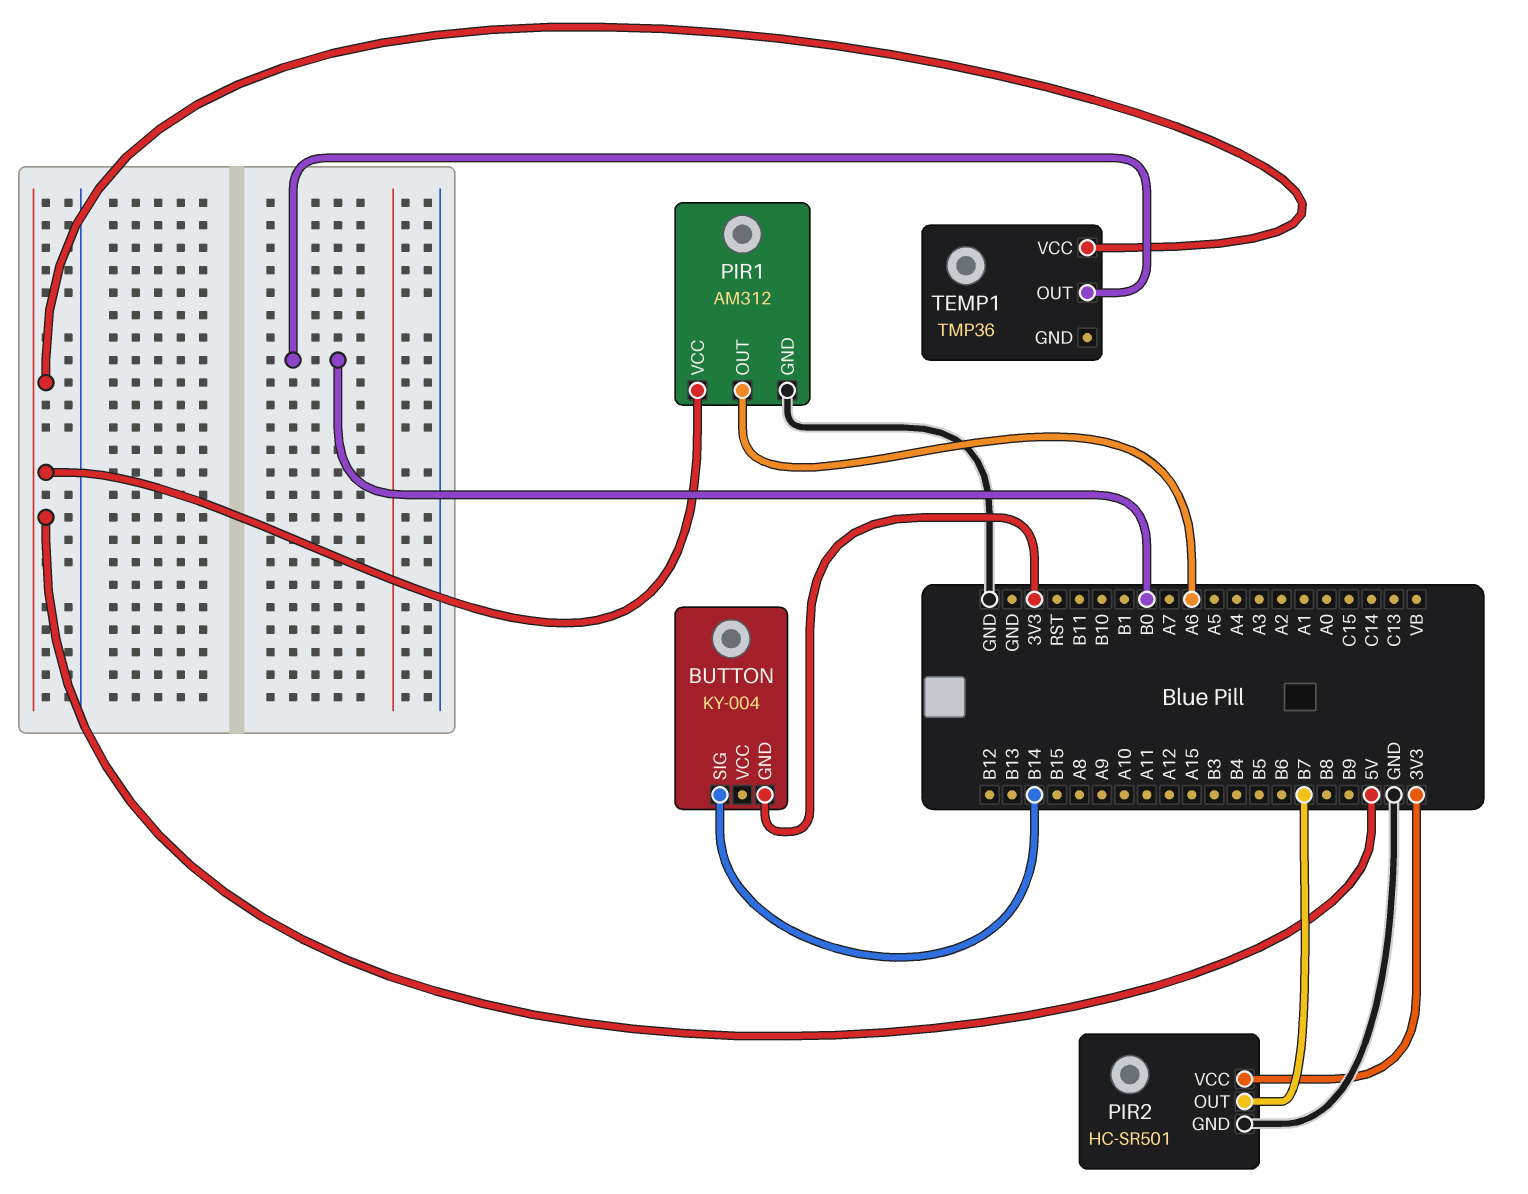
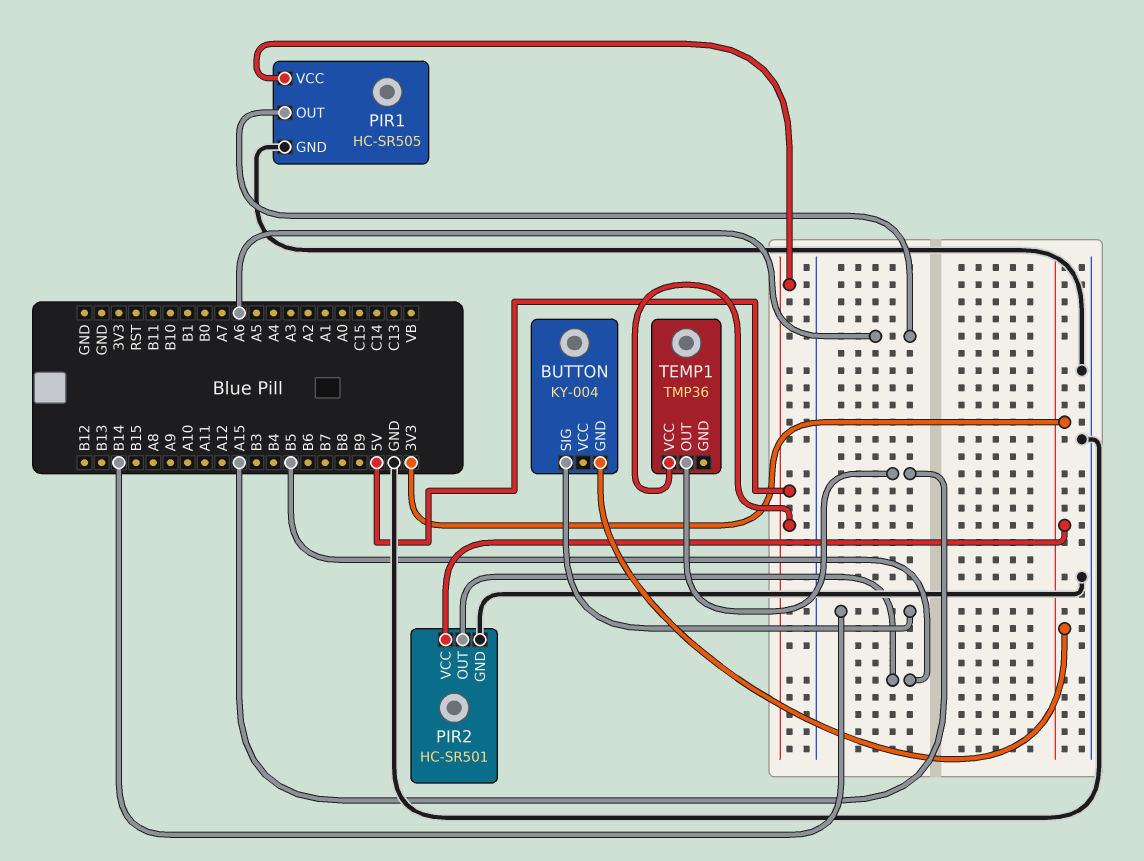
PIR1: AM312 -> HC-SR505
PIR2 pin OUT: B7 -> B5
TEMP1 pin OUT: B0 -> A15

